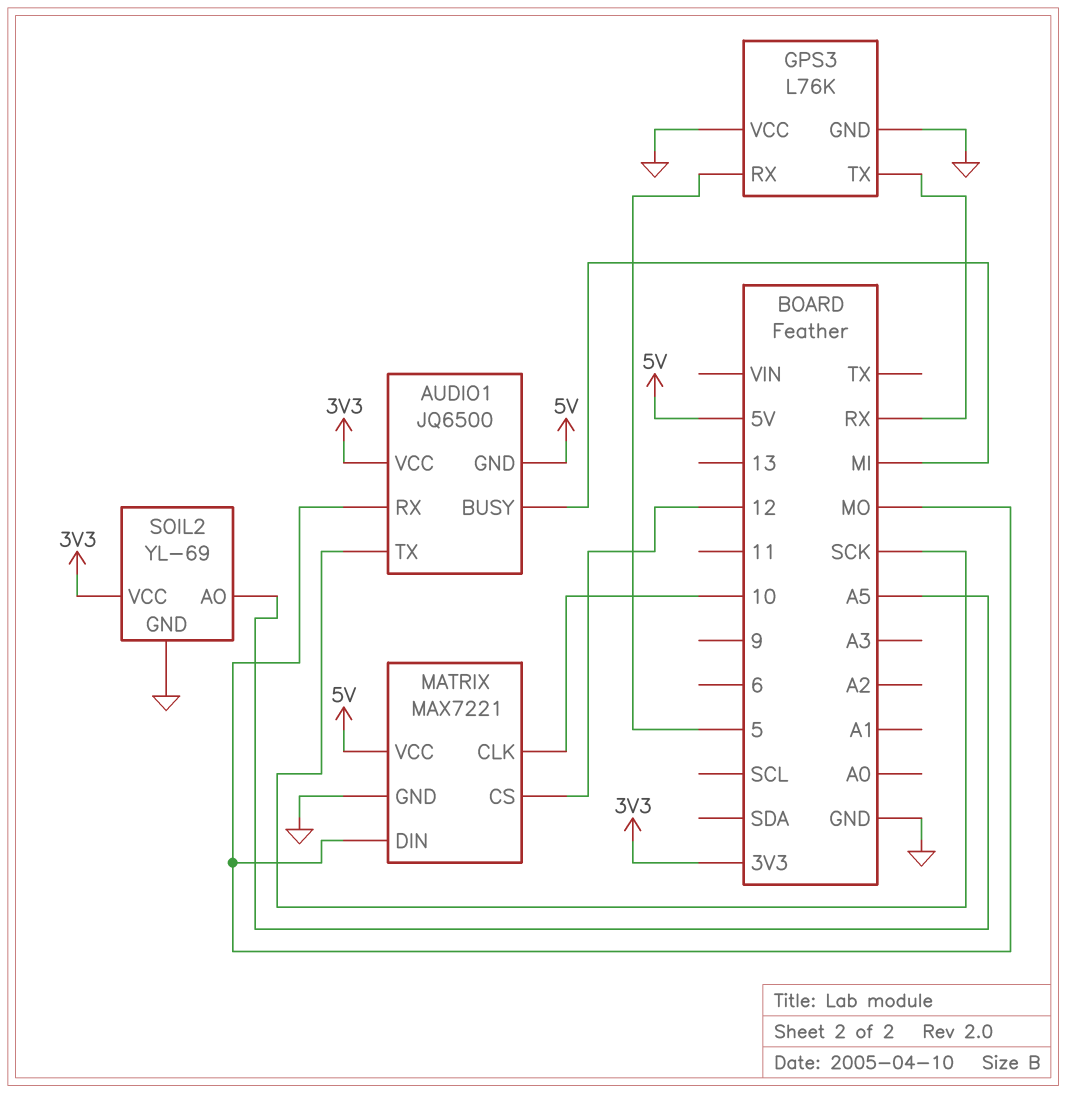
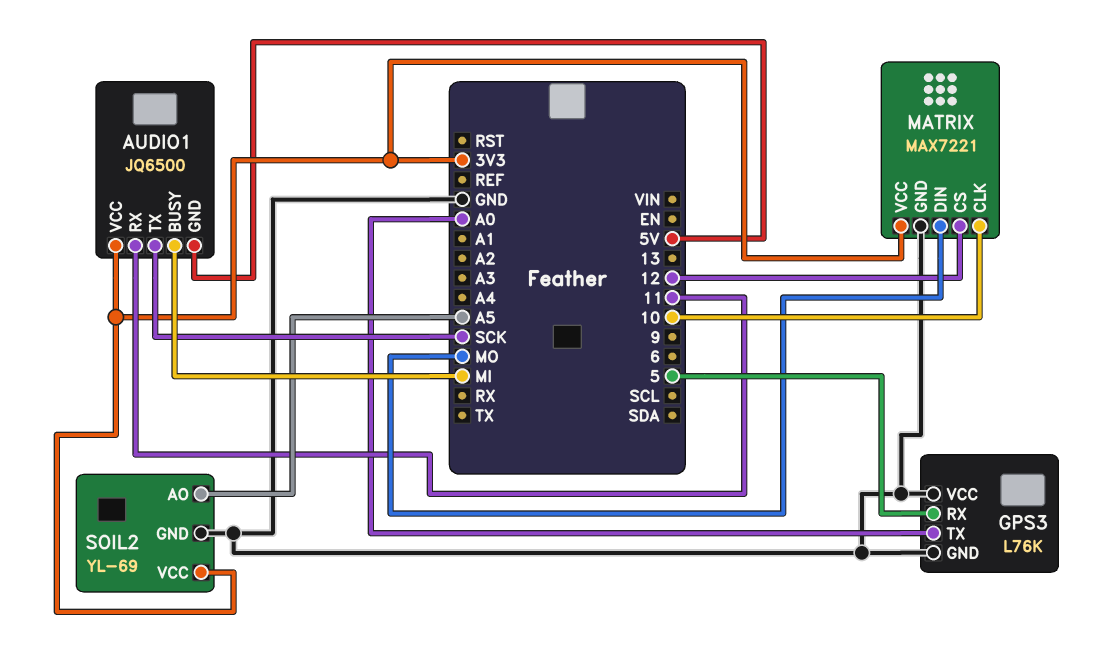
AUDIO1 pin RX: MO -> 11
GPS3 pin TX: RX -> A0
MATRIX pin VCC: 5V -> 3V3

